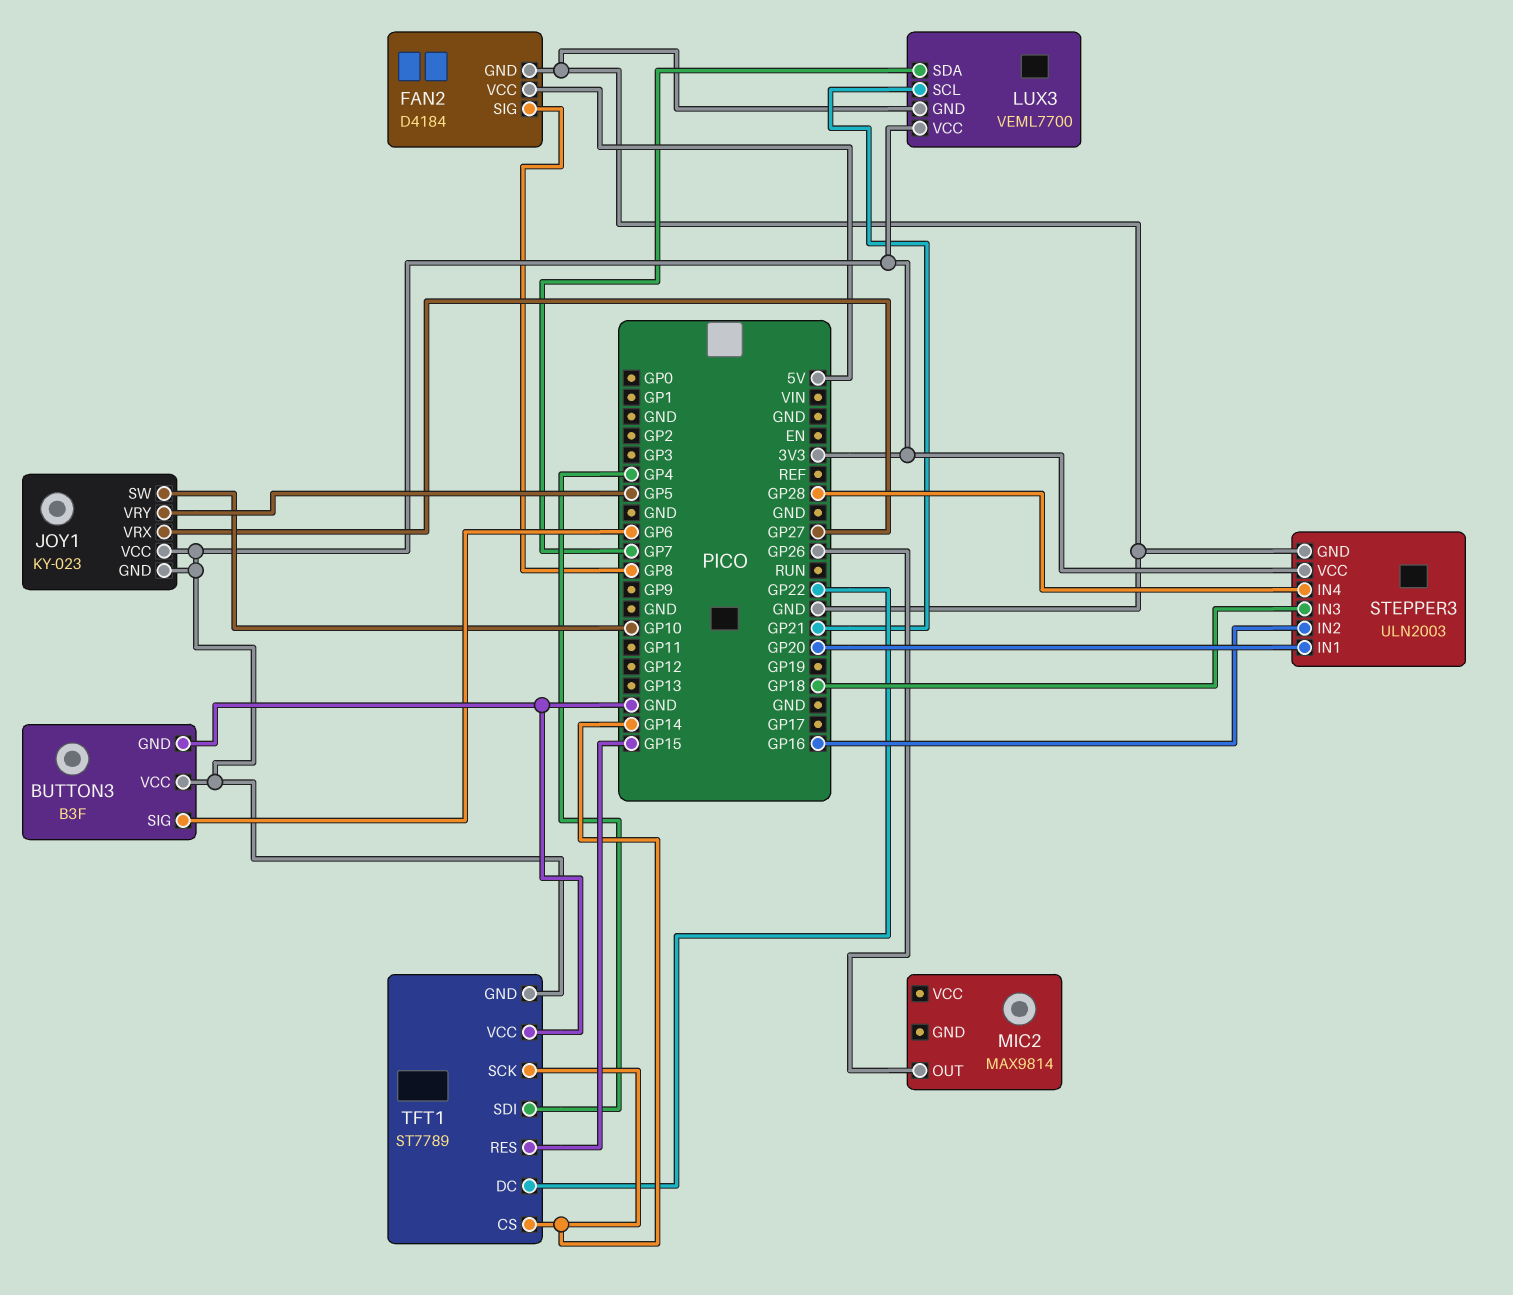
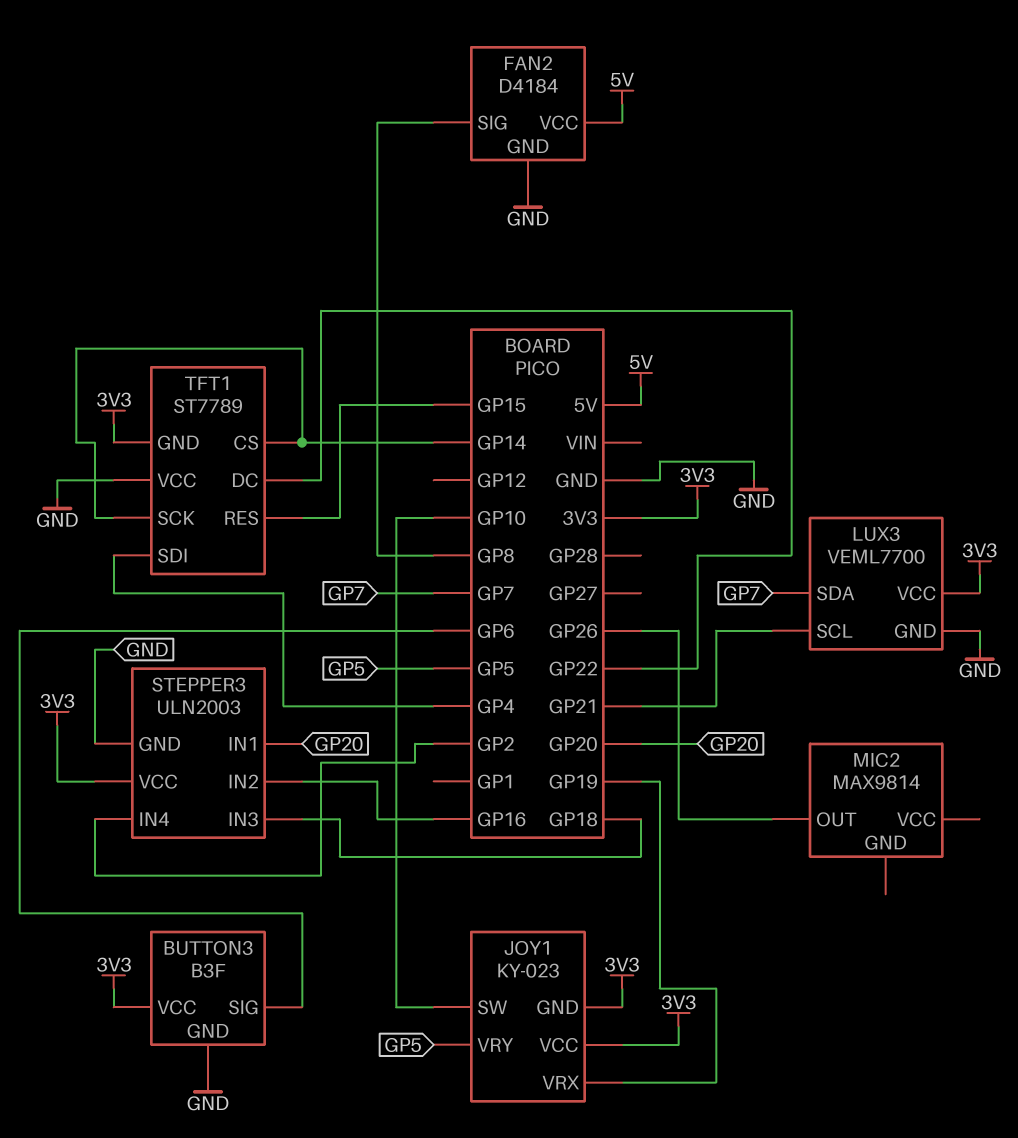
JOY1 pin VRX: GP27 -> GP19
STEPPER3 pin IN4: GP28 -> GP2

